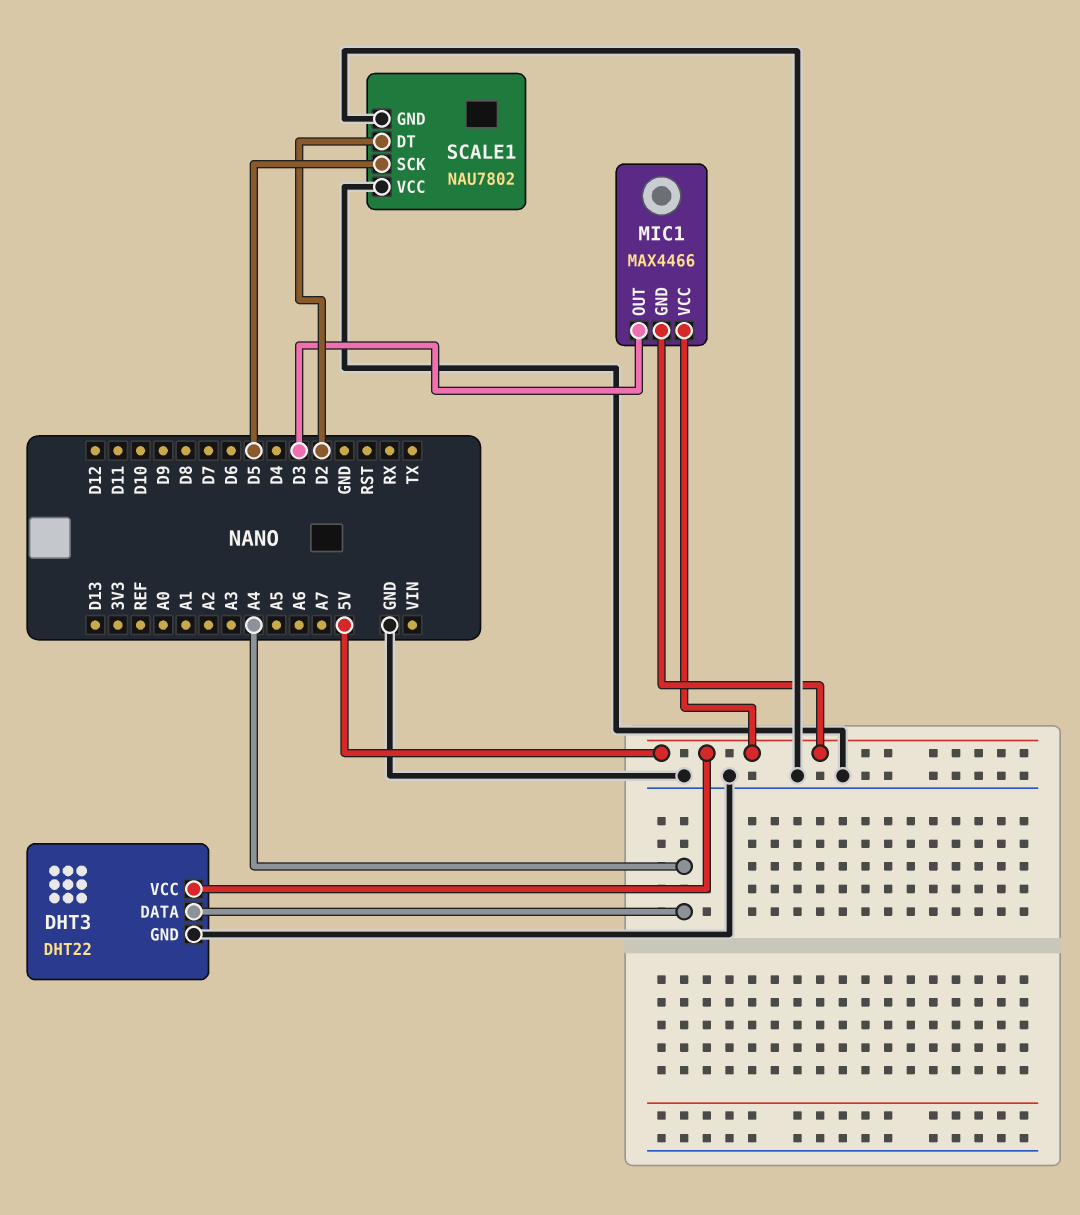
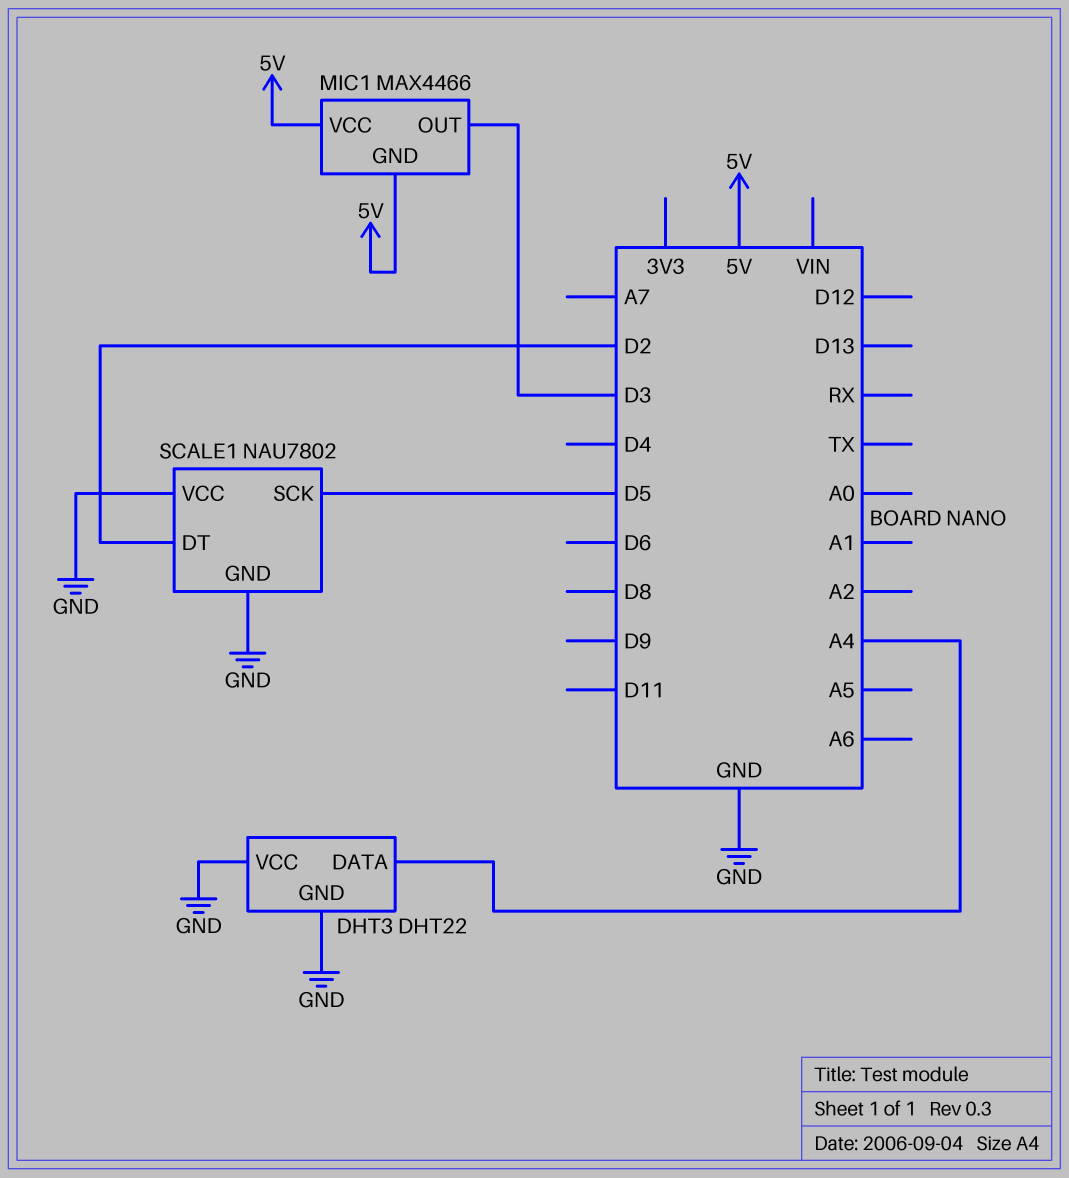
DHT3 pin VCC: 5V -> GND

